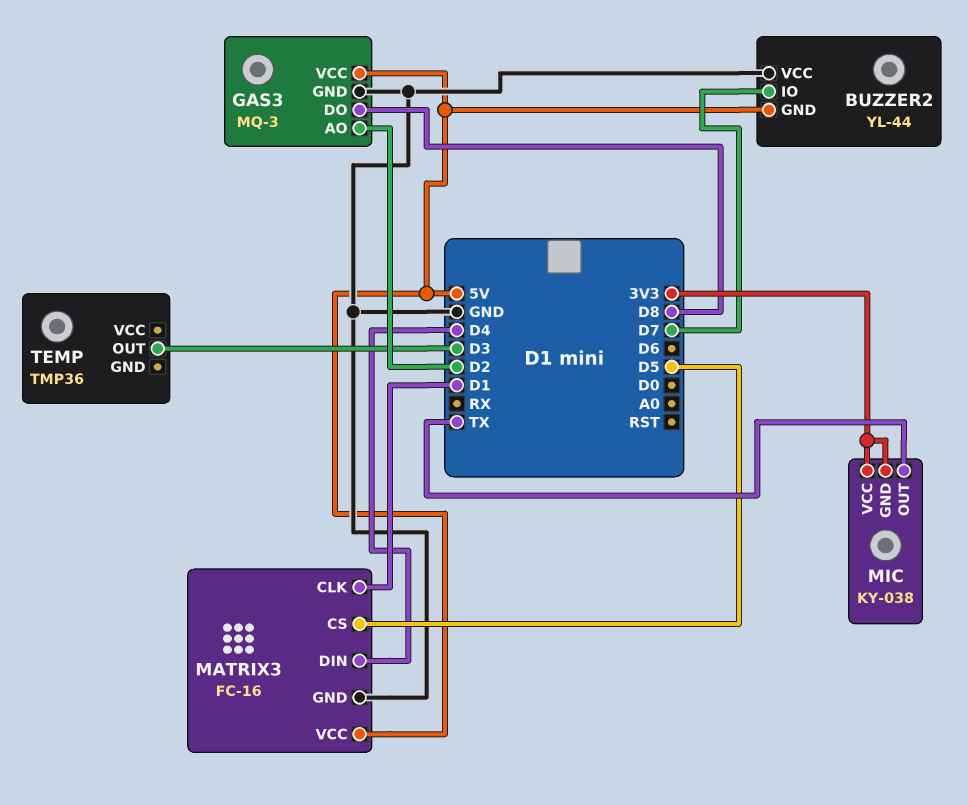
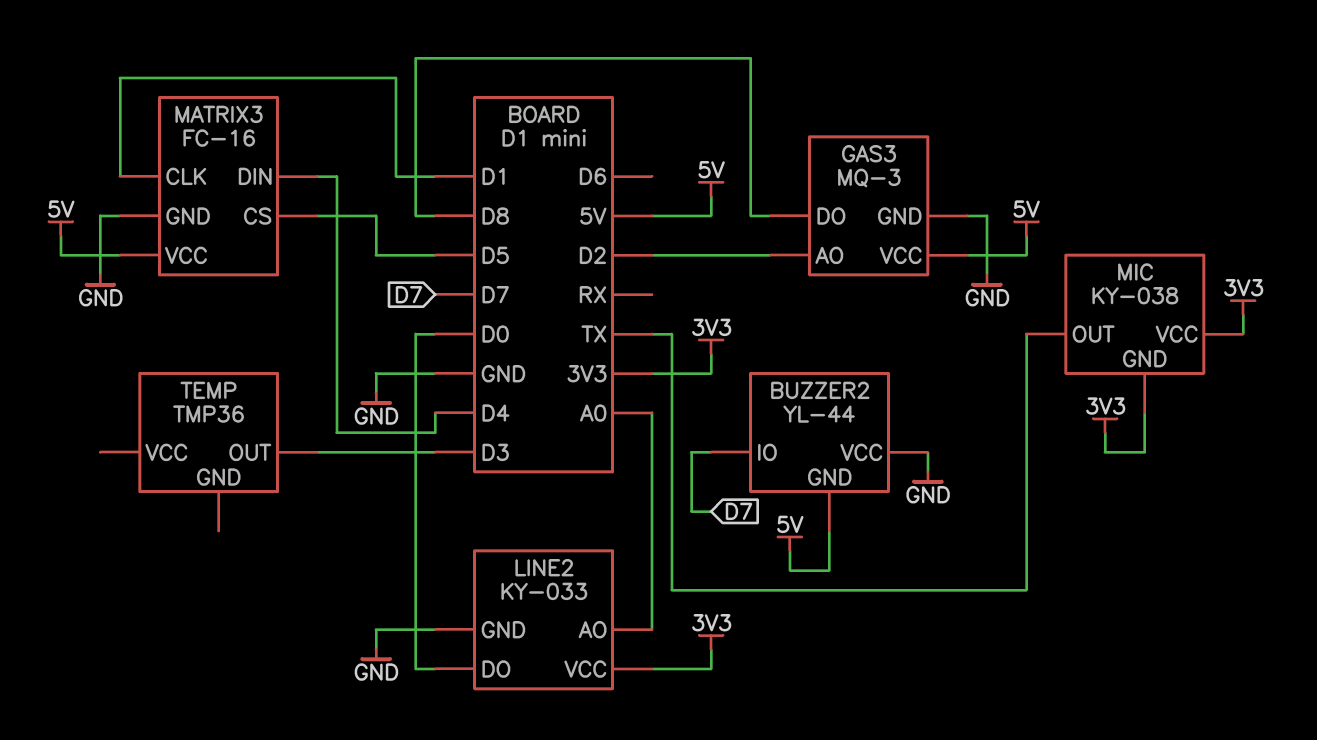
LINE2: none -> KY-033
LINE2 pin AO: none -> A0
LINE2 pin DO: none -> D0
LINE2 pin GND: none -> GND
LINE2 pin VCC: none -> 3V3

